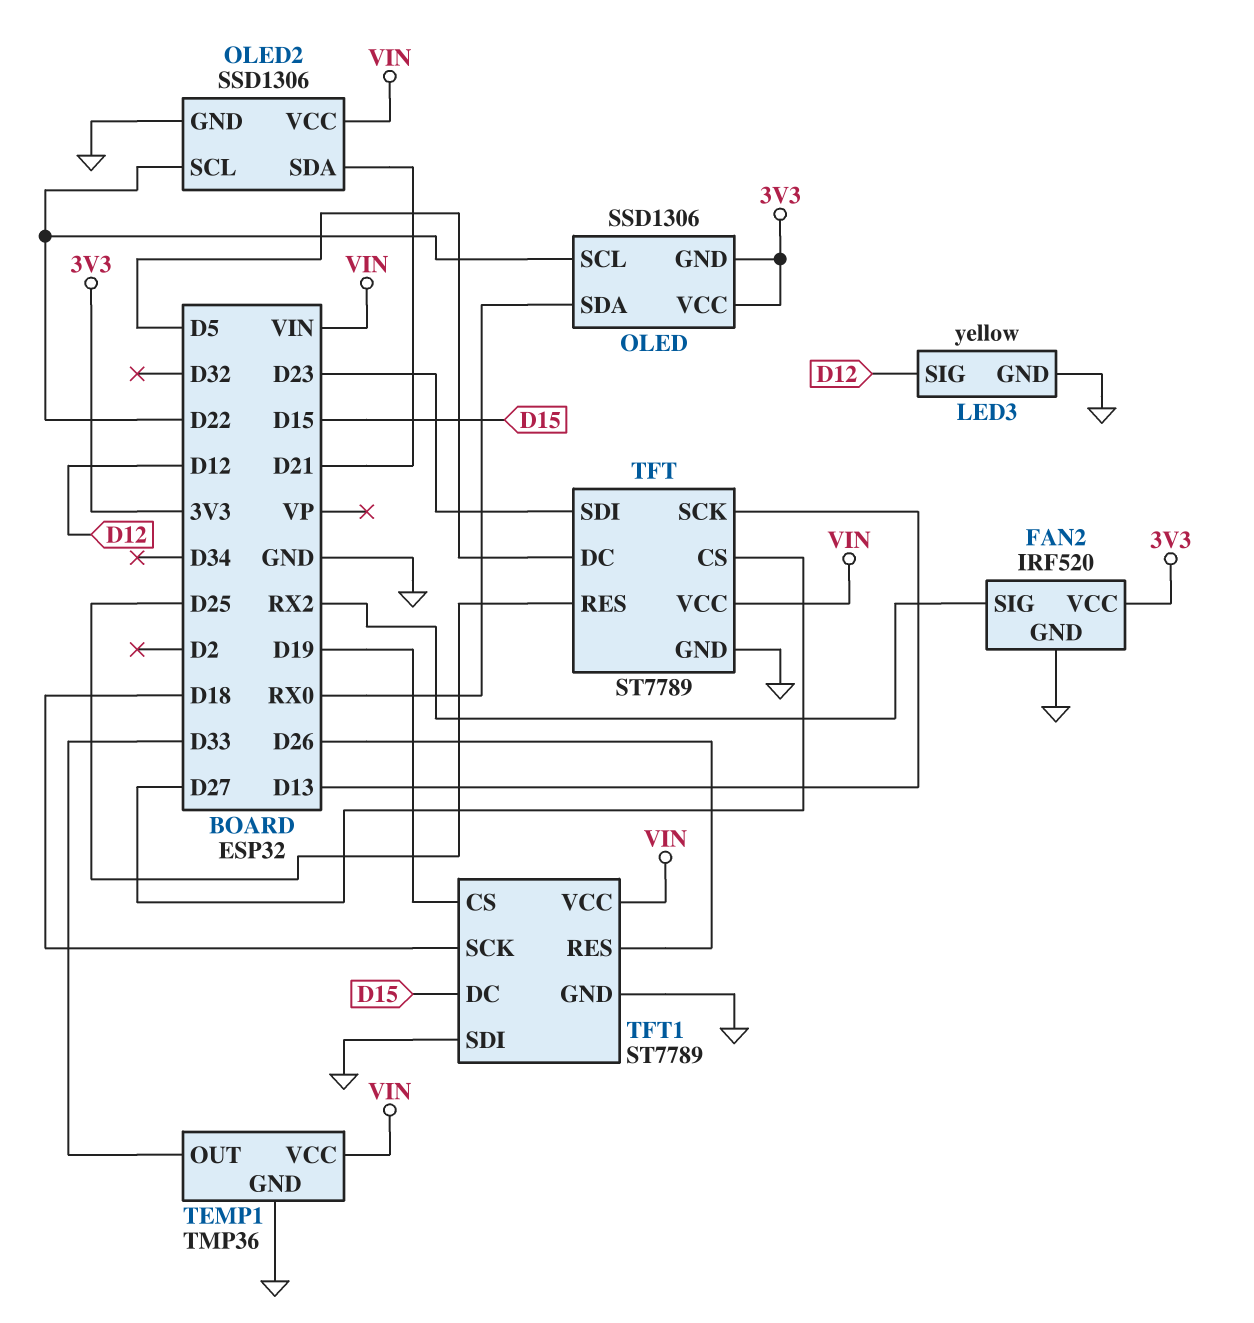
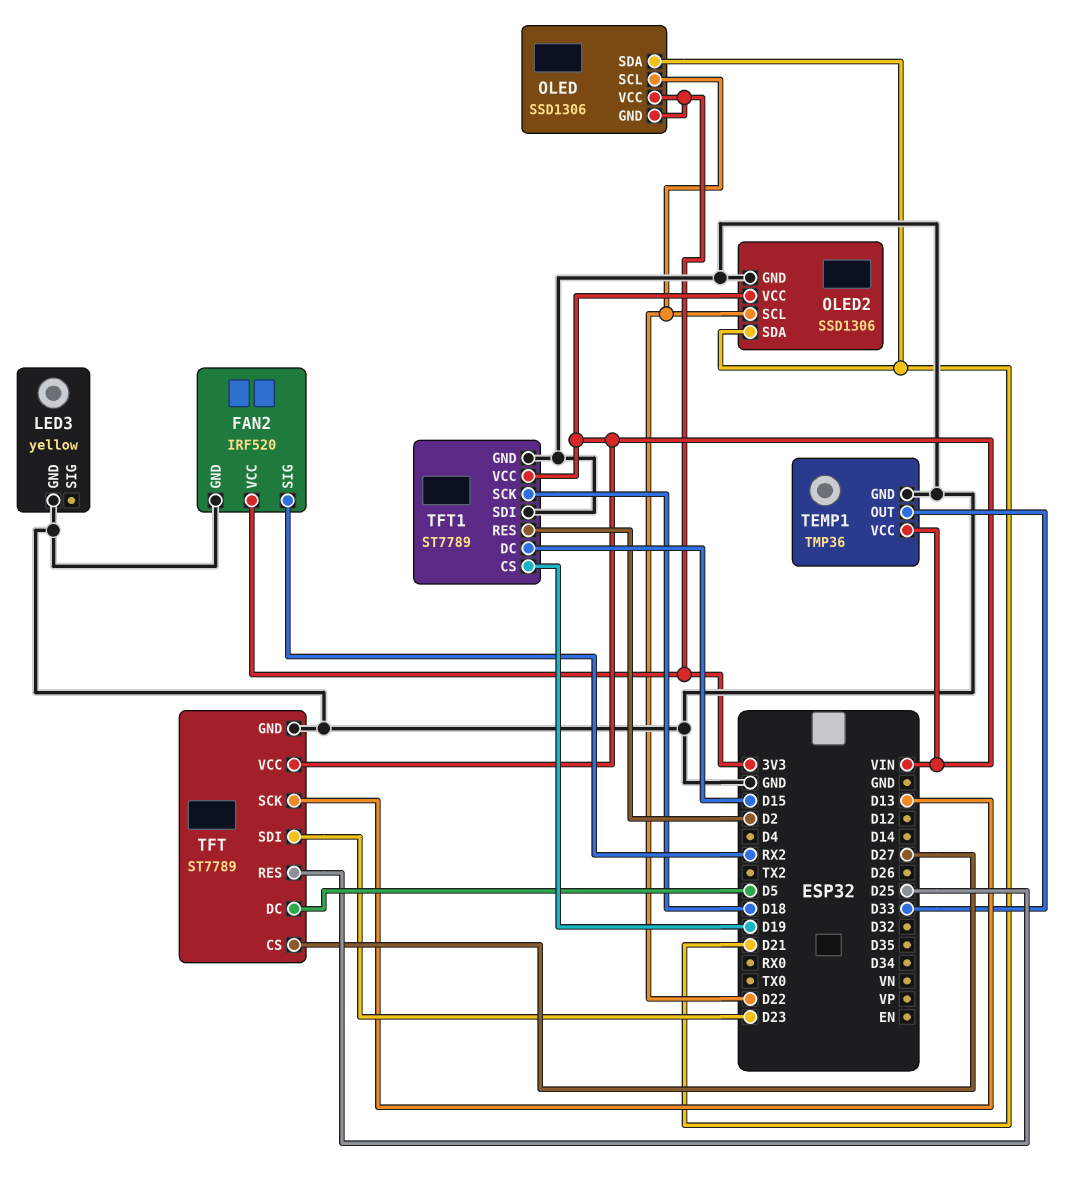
LED3 pin SIG: D12 -> none
OLED pin SDA: RX0 -> D21
TFT1 pin RES: D26 -> D2

